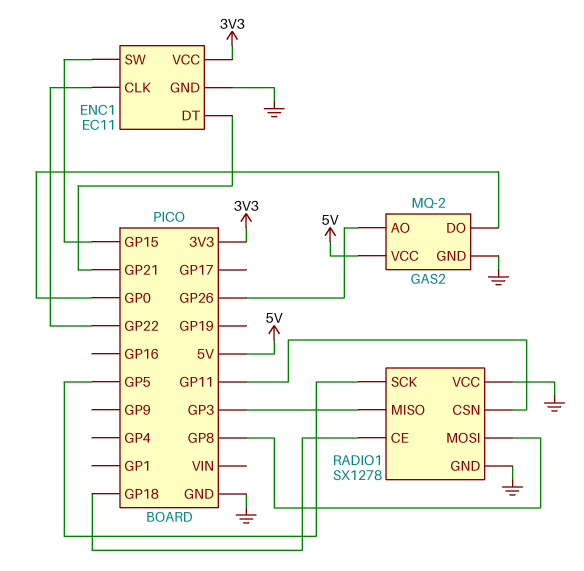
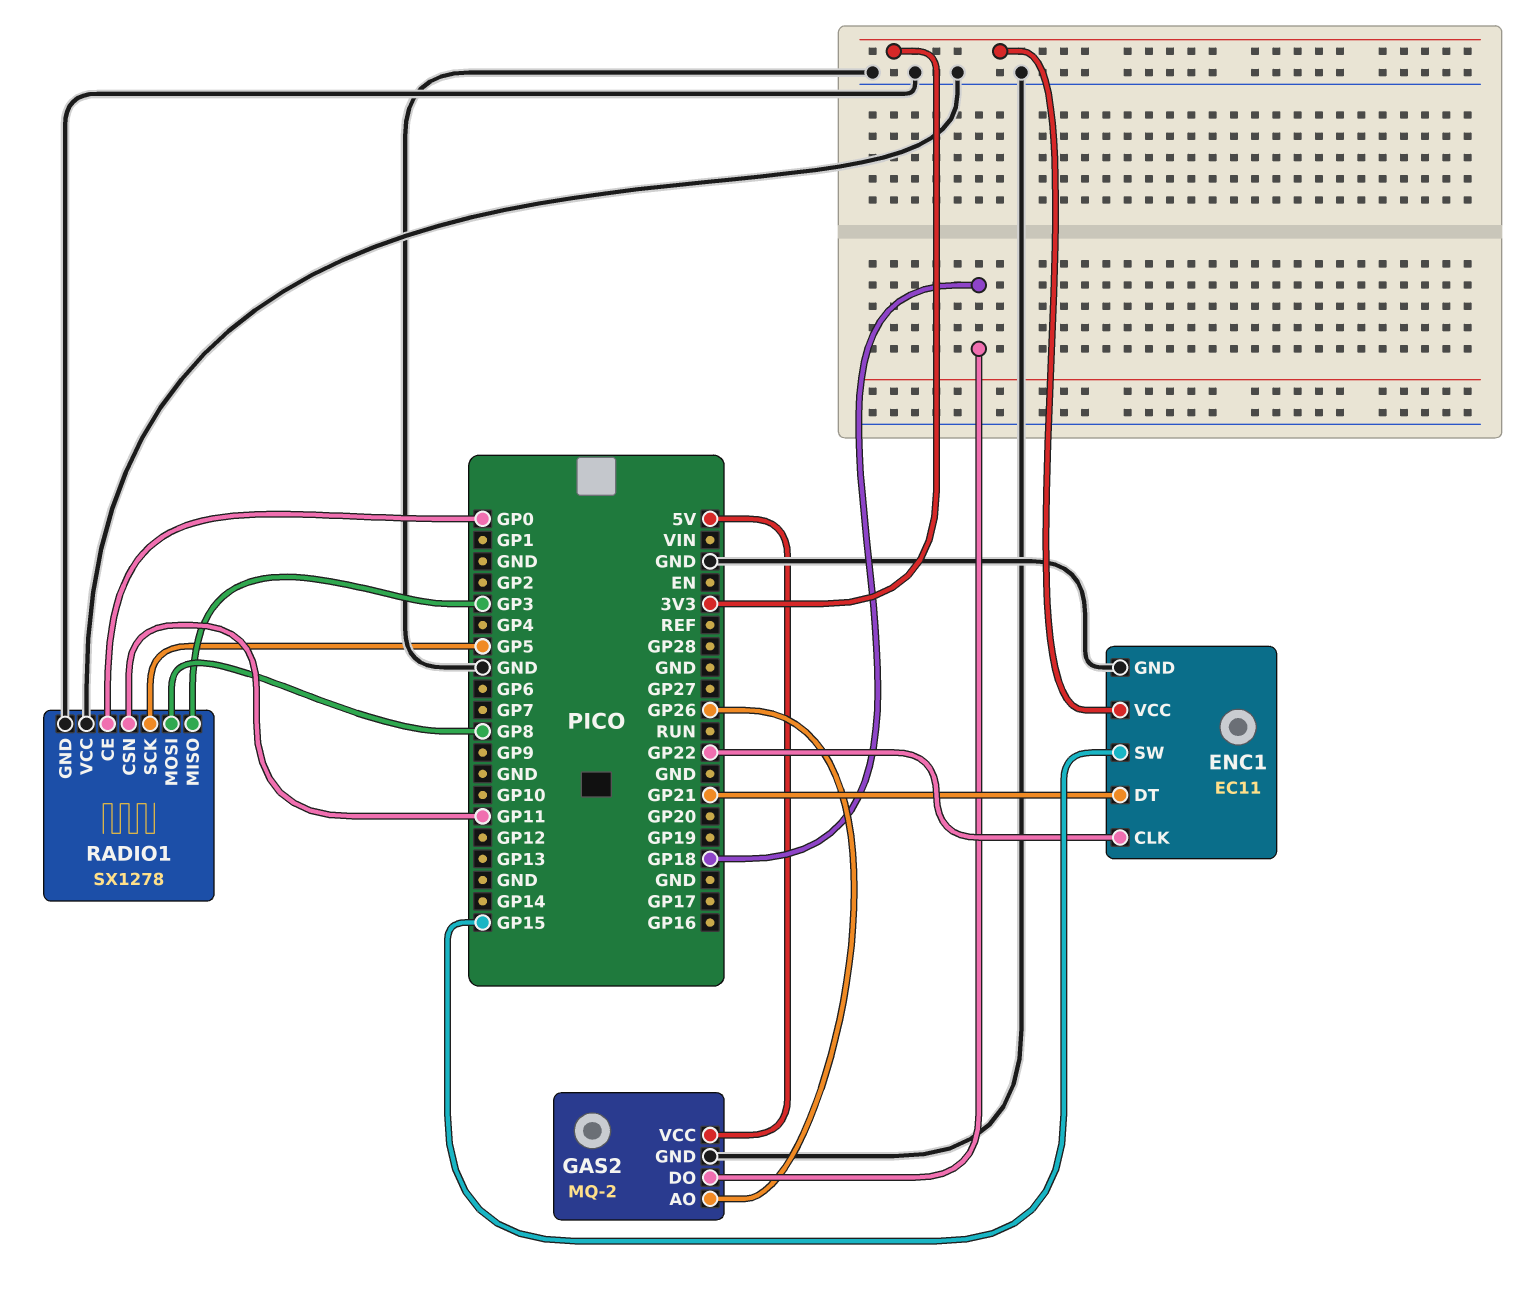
GAS2 pin DO: GP0 -> GP18
RADIO1 pin CE: GP18 -> GP0

